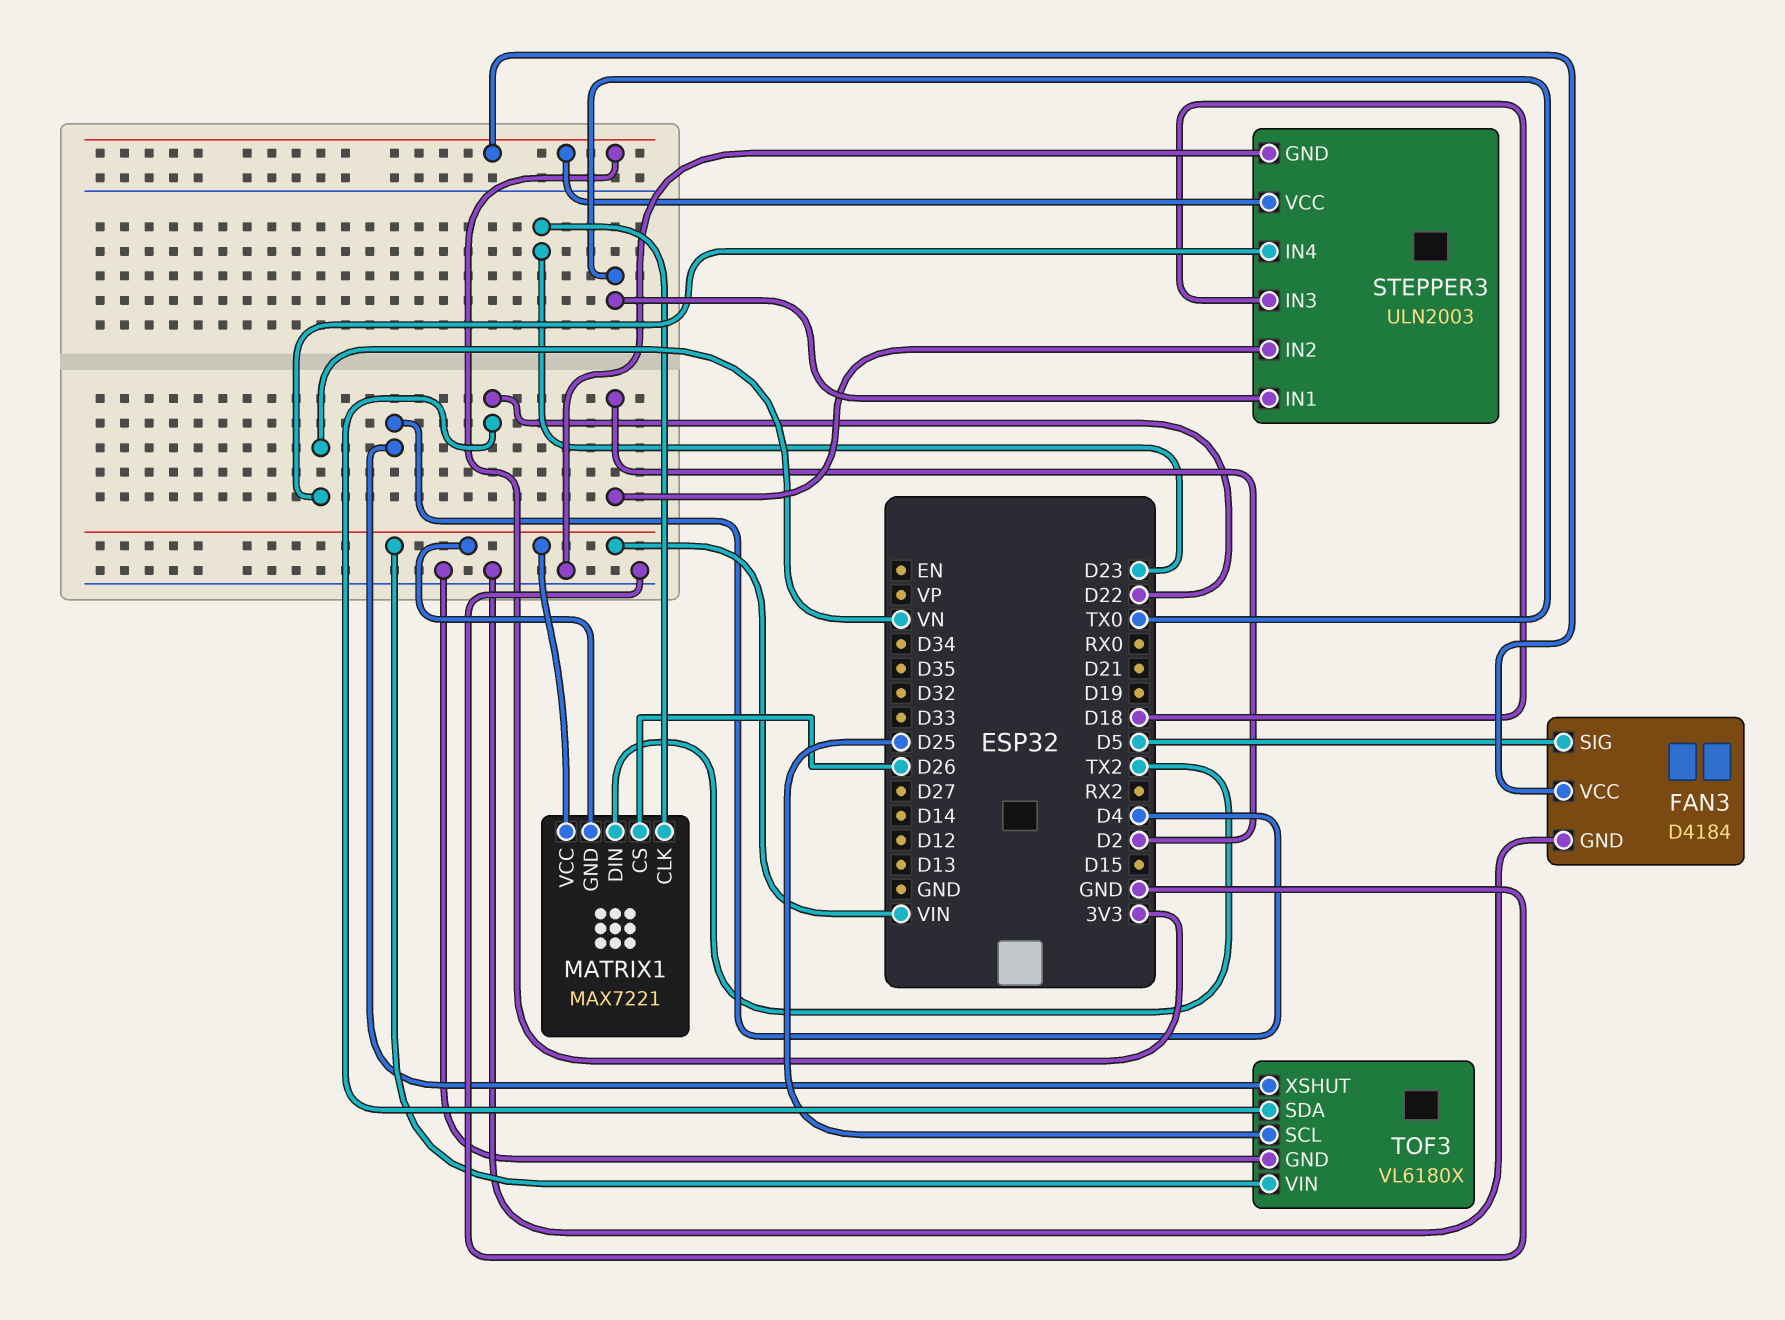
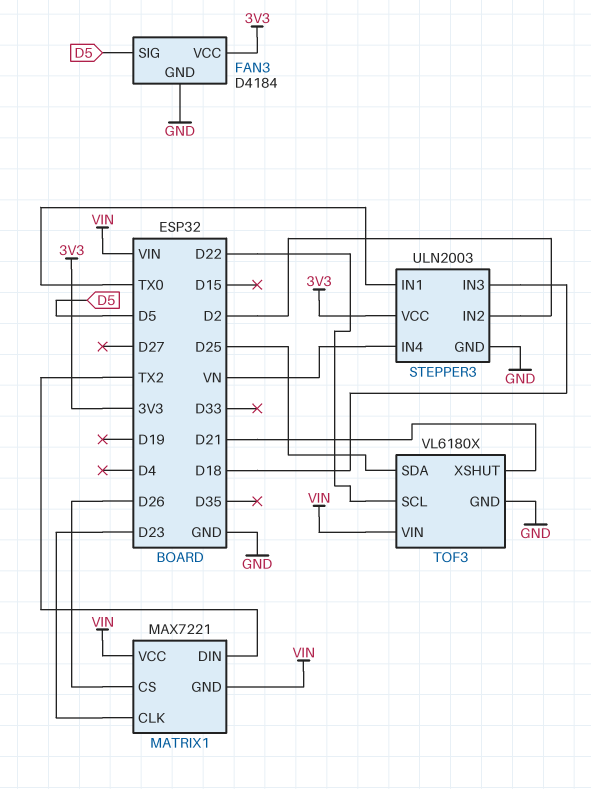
TOF3 pin SCL: D25 -> D22
TOF3 pin SDA: D22 -> D25
TOF3 pin XSHUT: D4 -> D21

